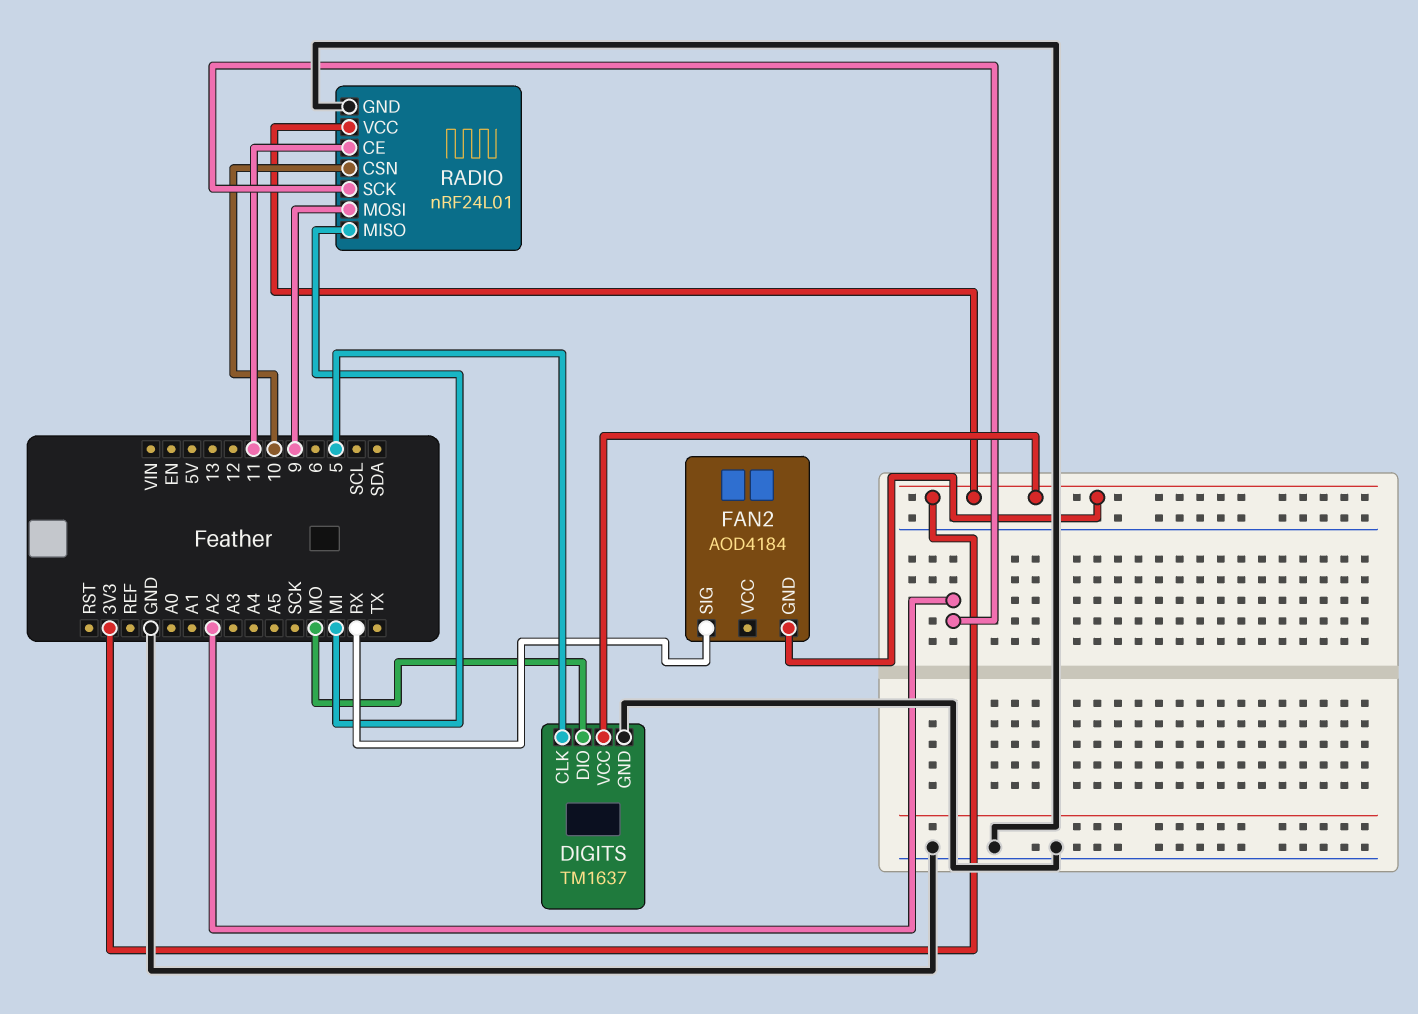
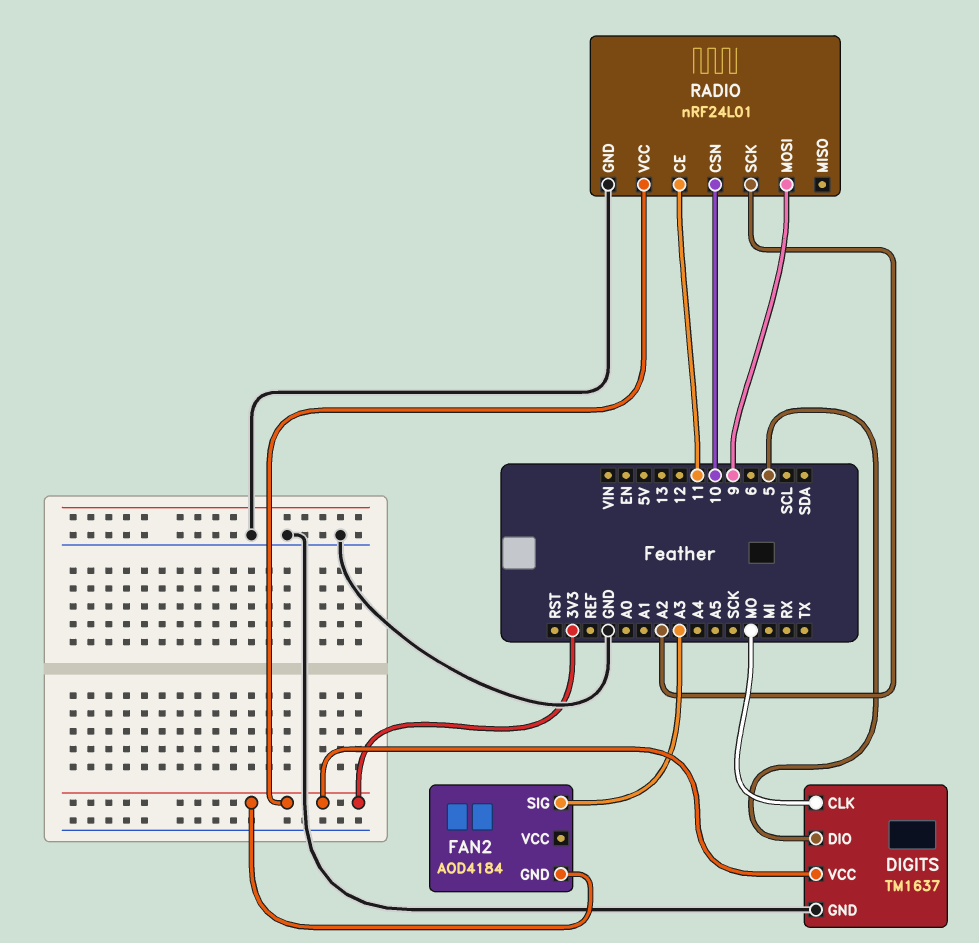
DIGITS pin CLK: 5 -> MO
DIGITS pin DIO: MO -> 5
FAN2 pin SIG: RX -> A3
RADIO pin MISO: MI -> none

